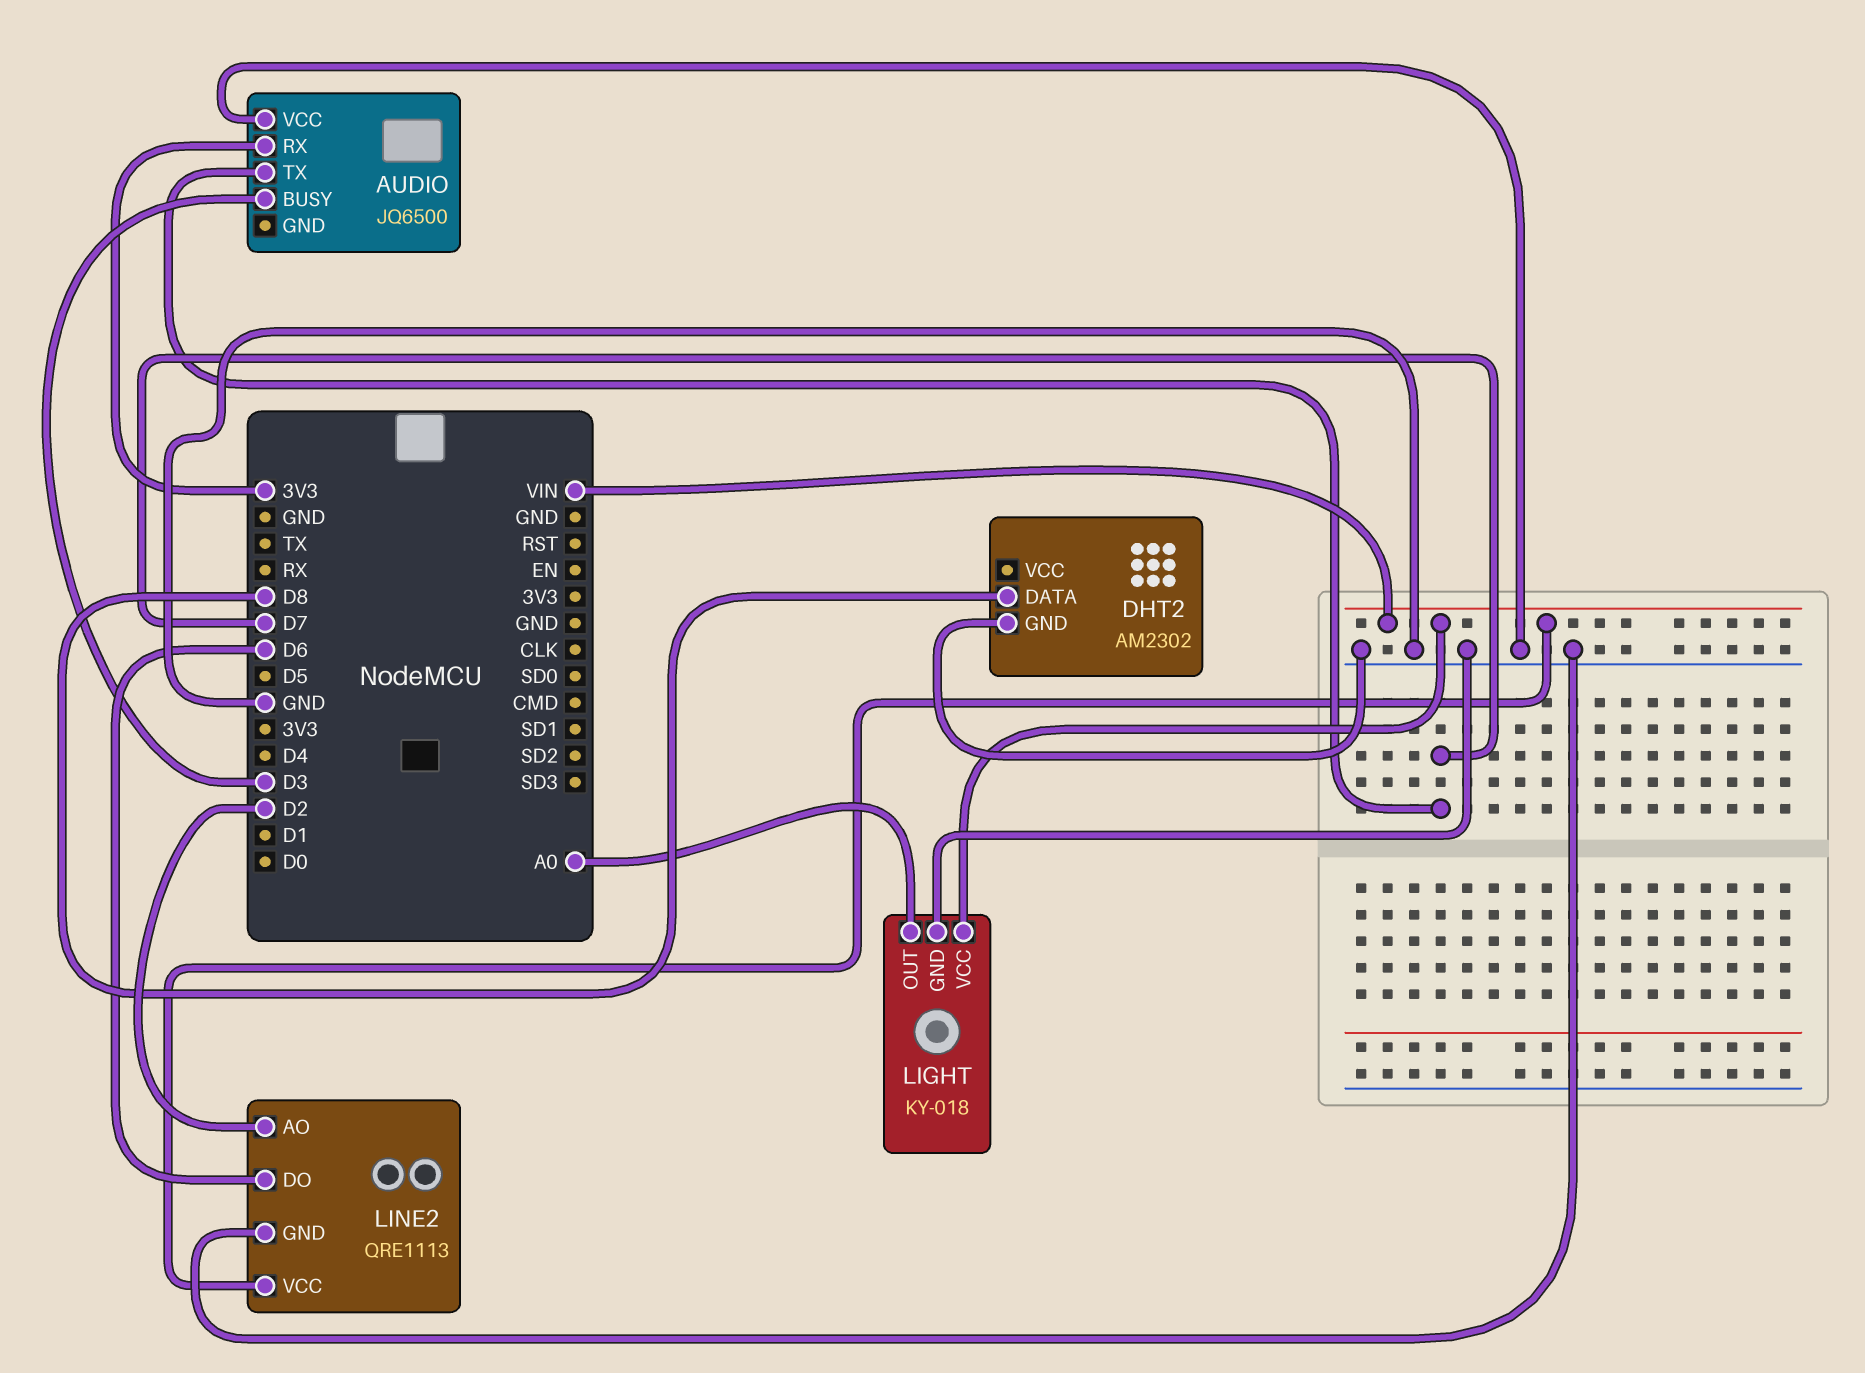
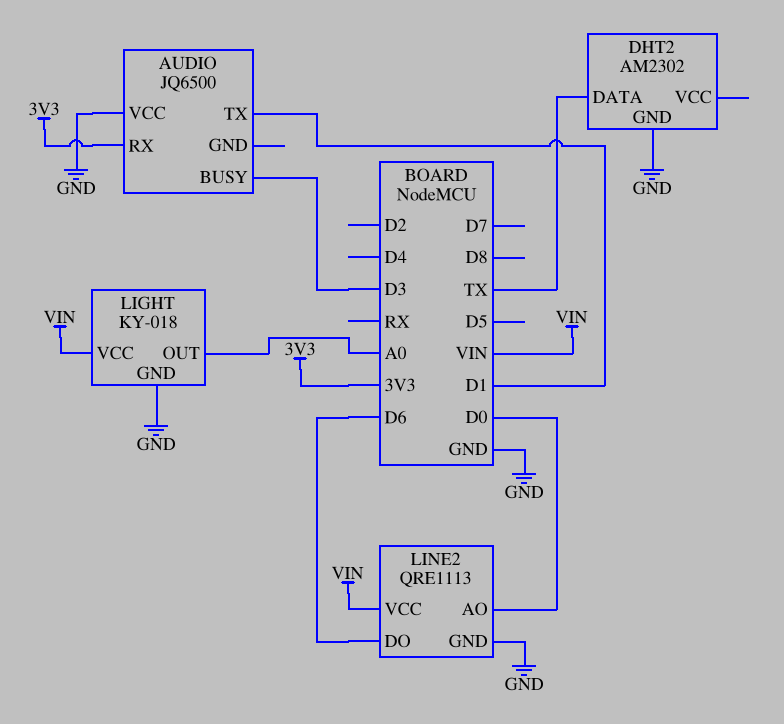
AUDIO pin TX: D7 -> D1
DHT2 pin DATA: D8 -> TX
LINE2 pin AO: D2 -> D0

